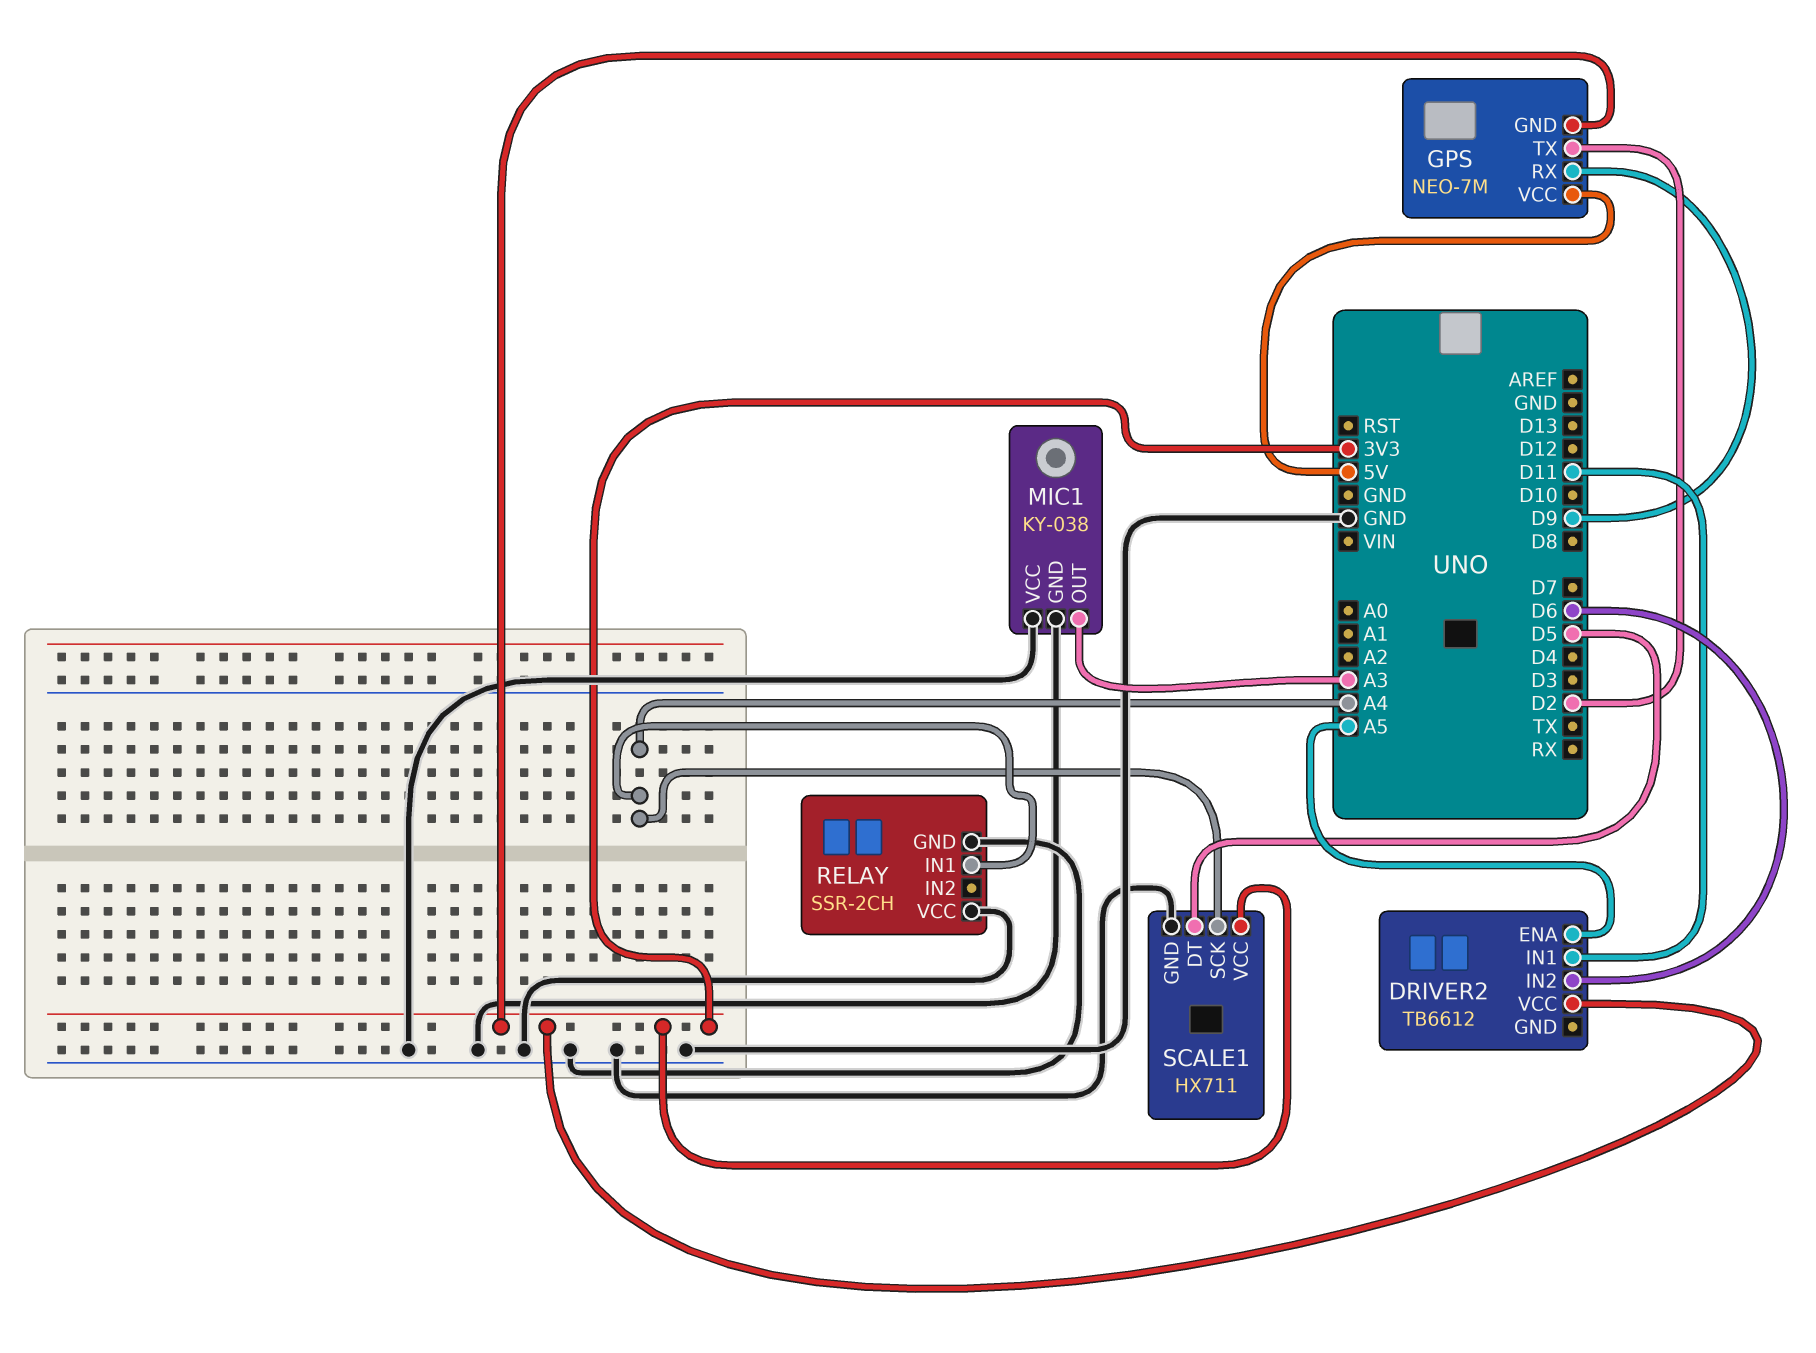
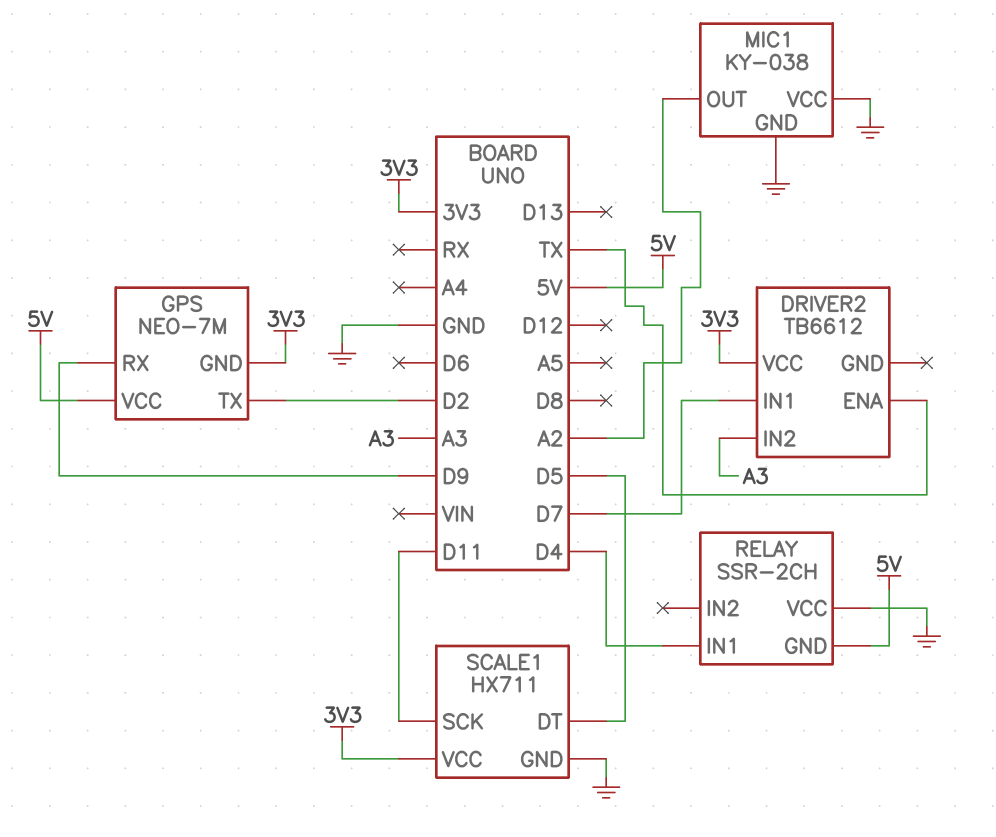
DRIVER2 pin ENA: A5 -> TX
DRIVER2 pin IN1: D11 -> D7
DRIVER2 pin IN2: D6 -> A3
MIC1 pin OUT: A3 -> A2
RELAY pin GND: GND -> 5V
RELAY pin IN1: A4 -> D4
SCALE1 pin SCK: A4 -> D11

